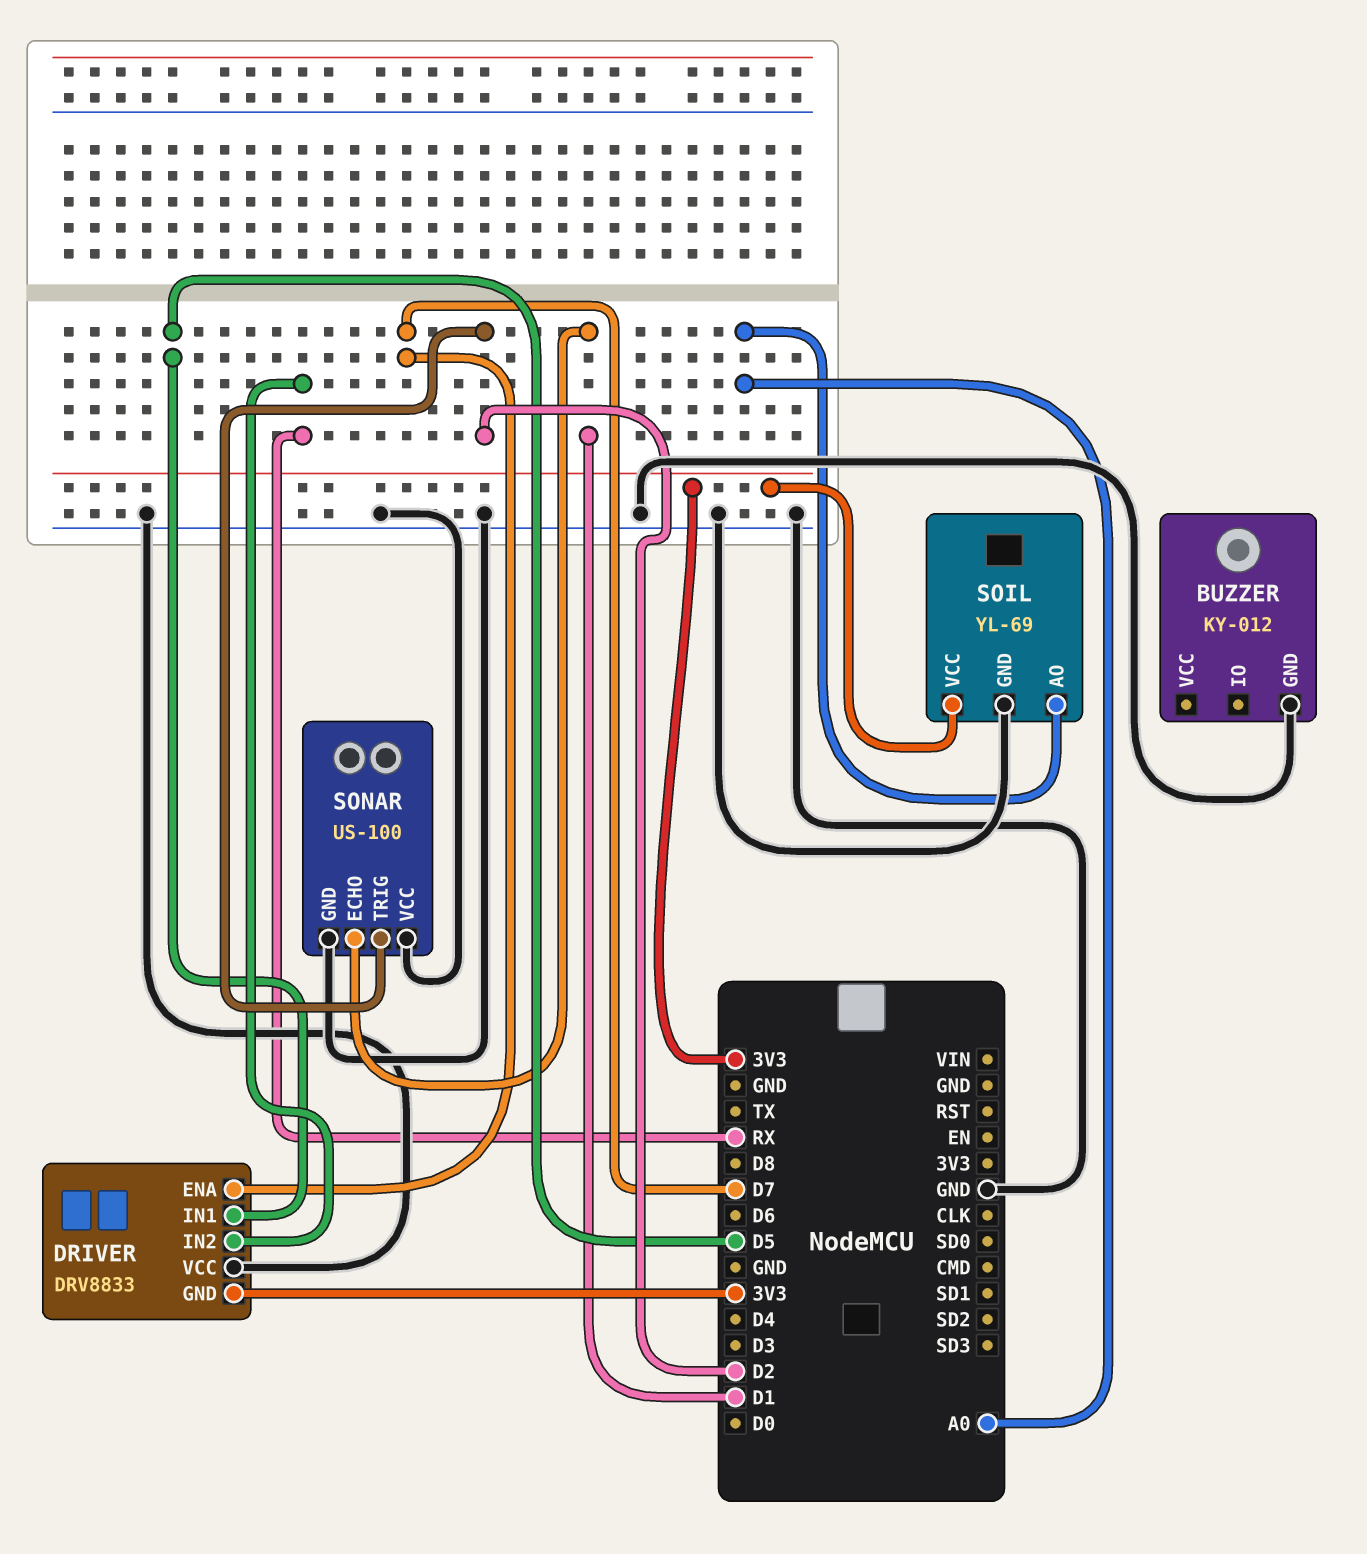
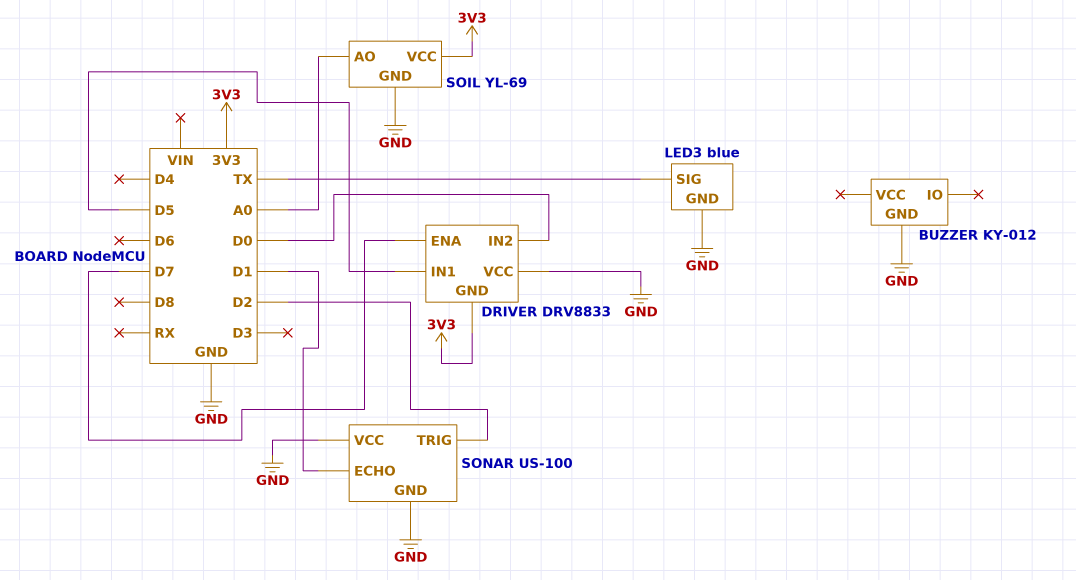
DRIVER pin IN2: RX -> D0
LED3: none -> blue
LED3 pin GND: none -> GND
LED3 pin SIG: none -> TX

